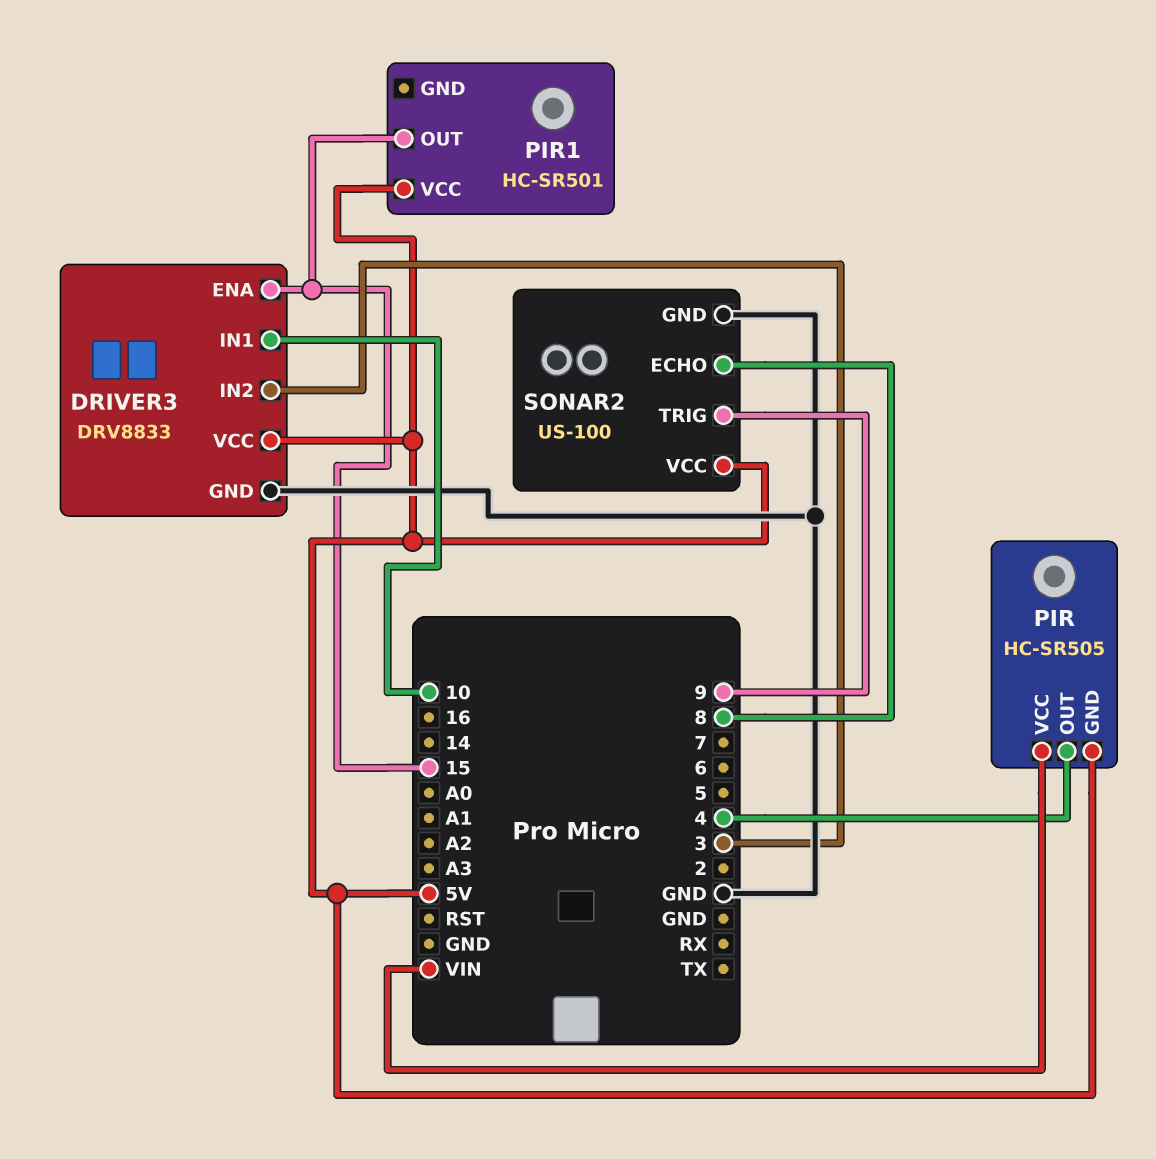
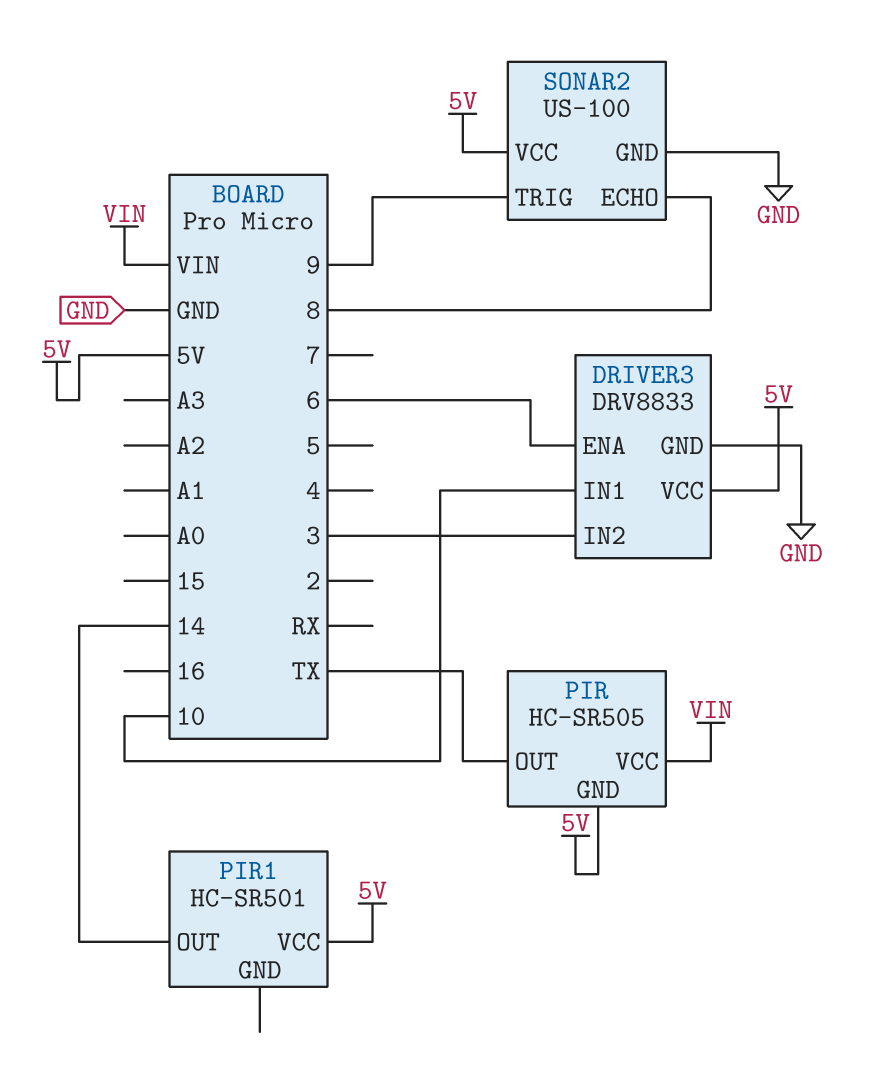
DRIVER3 pin ENA: 15 -> 6
PIR pin OUT: 4 -> TX
PIR1 pin OUT: 15 -> 14

